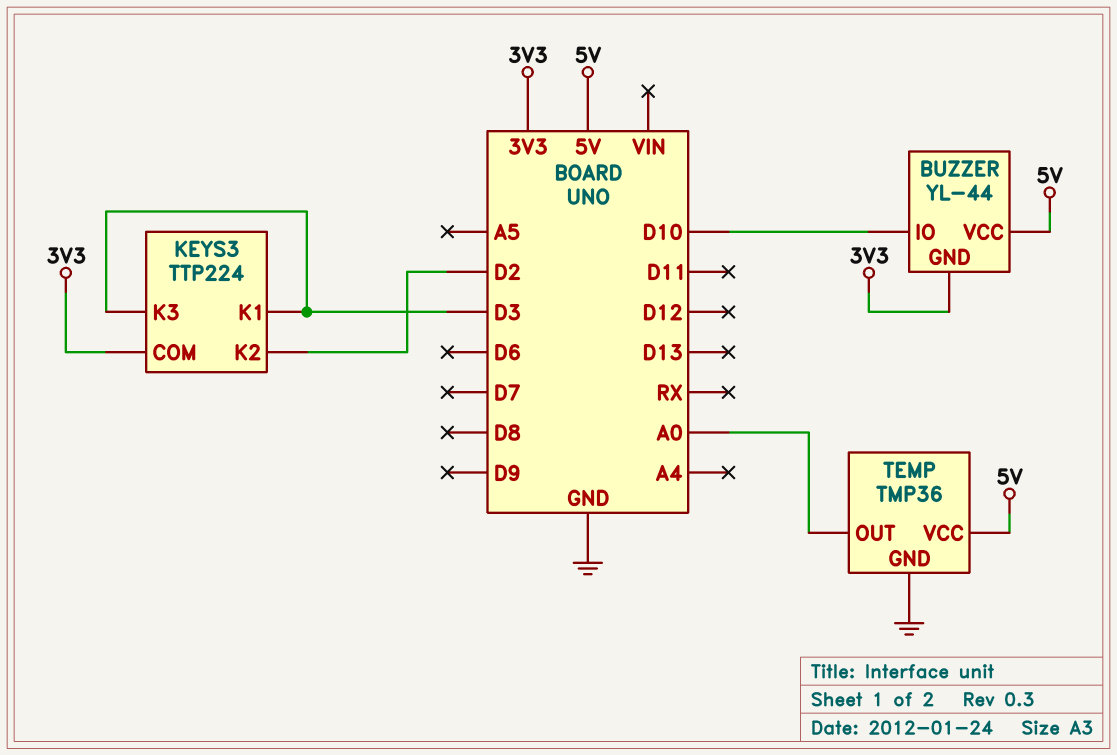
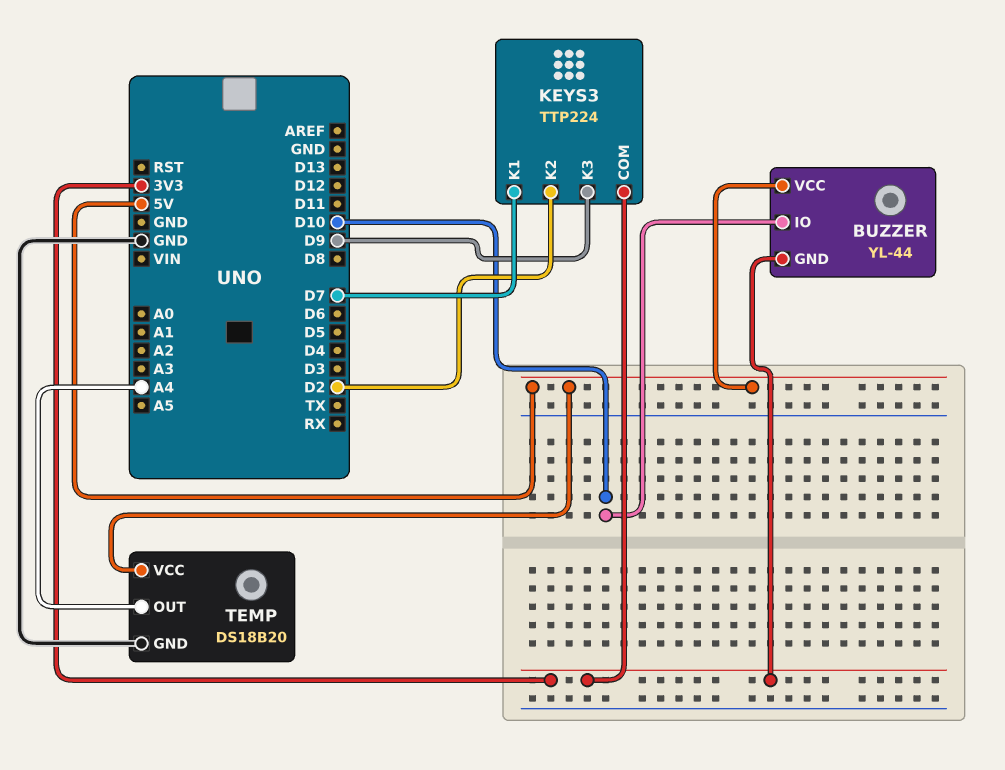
KEYS3 pin K1: D3 -> D7
KEYS3 pin K3: D3 -> D9
TEMP: TMP36 -> DS18B20
TEMP pin OUT: A0 -> A4

